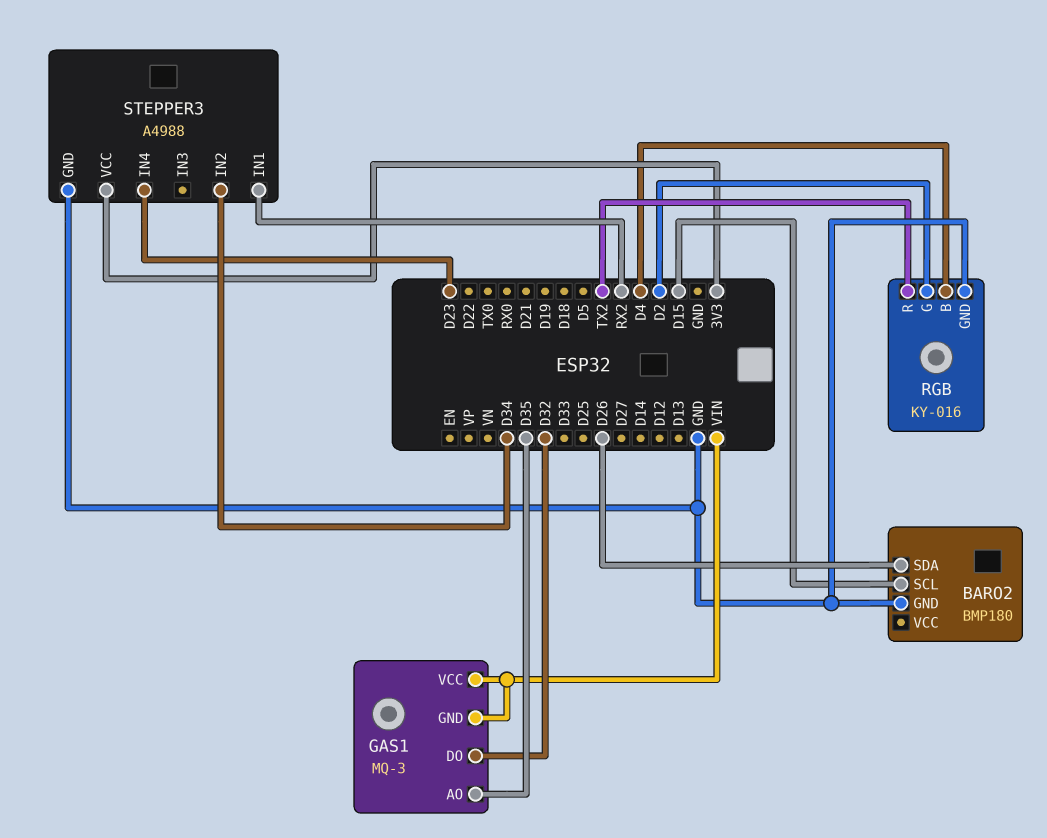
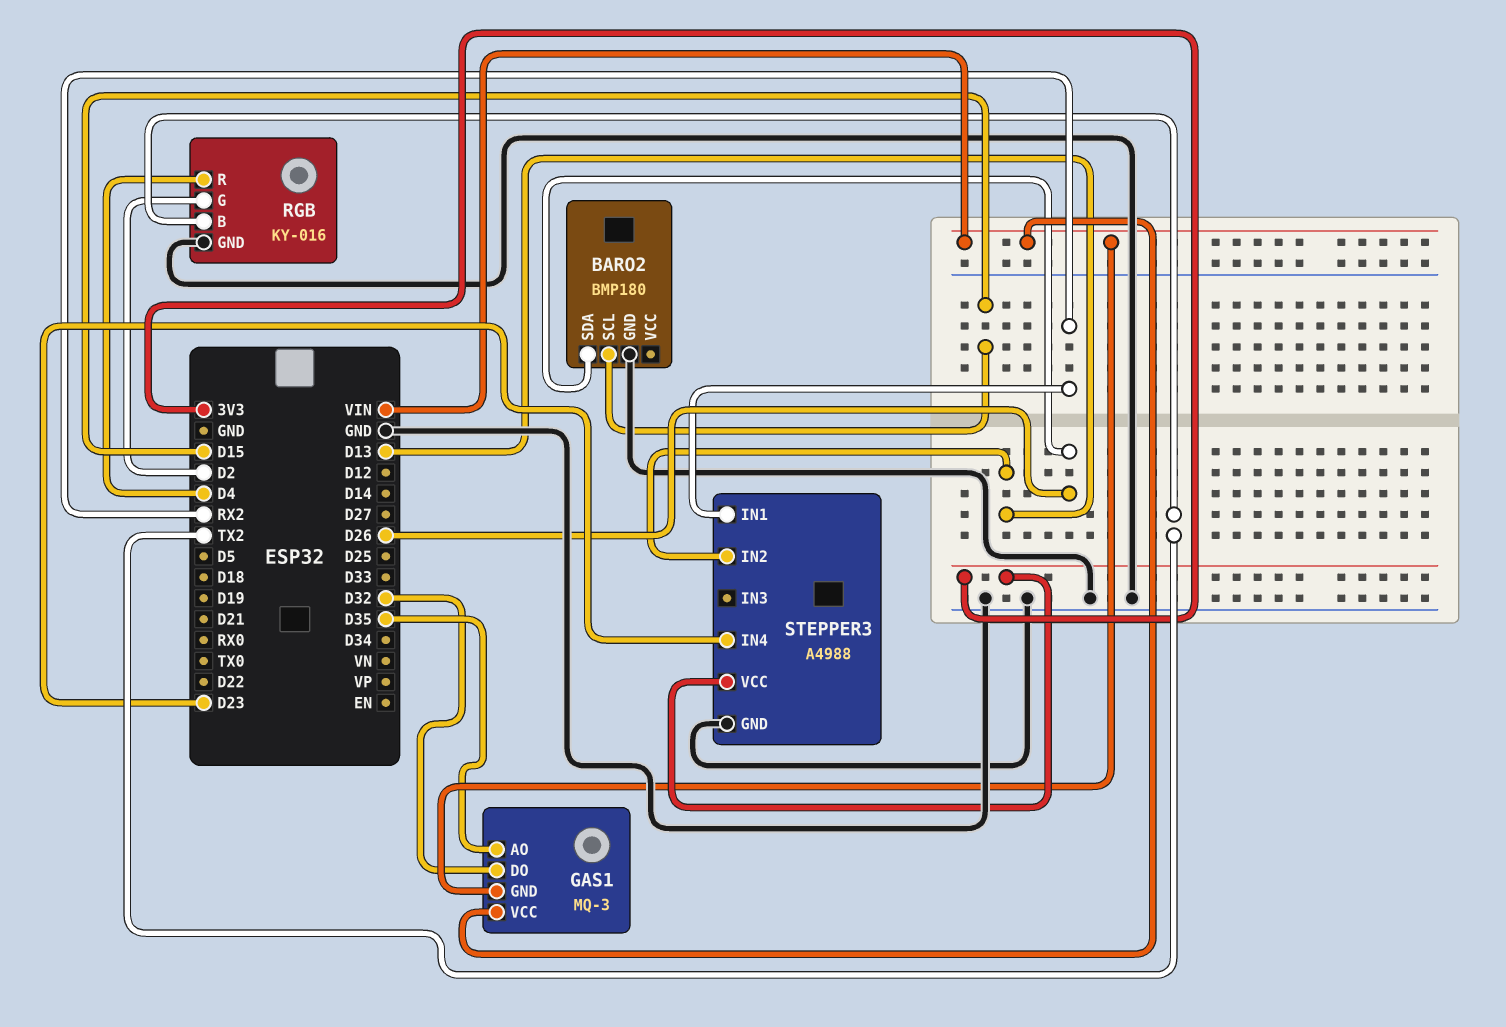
RGB pin B: D4 -> TX2
RGB pin R: TX2 -> D4
STEPPER3 pin IN2: D34 -> D13

